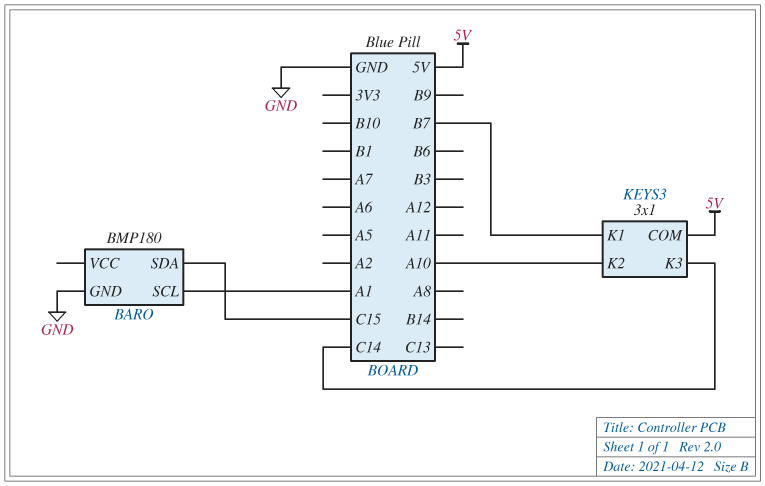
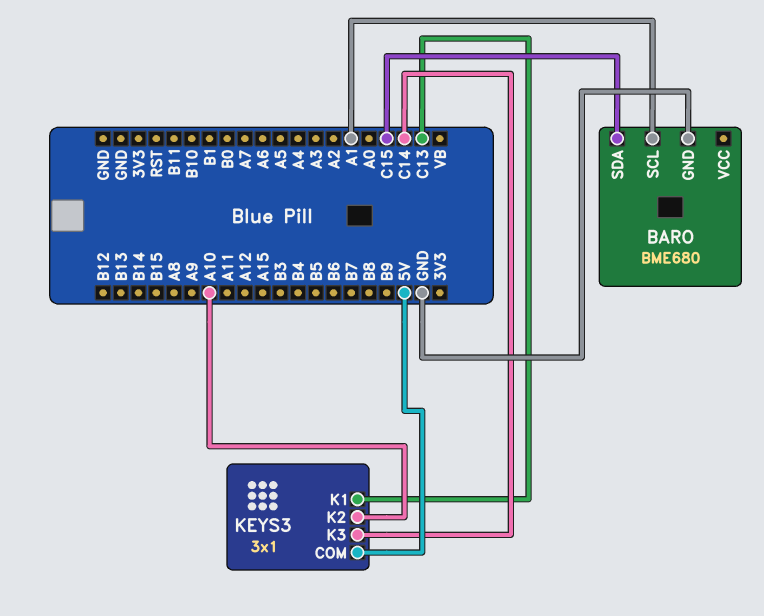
BARO: BMP180 -> BME680
KEYS3 pin K1: B7 -> C13

